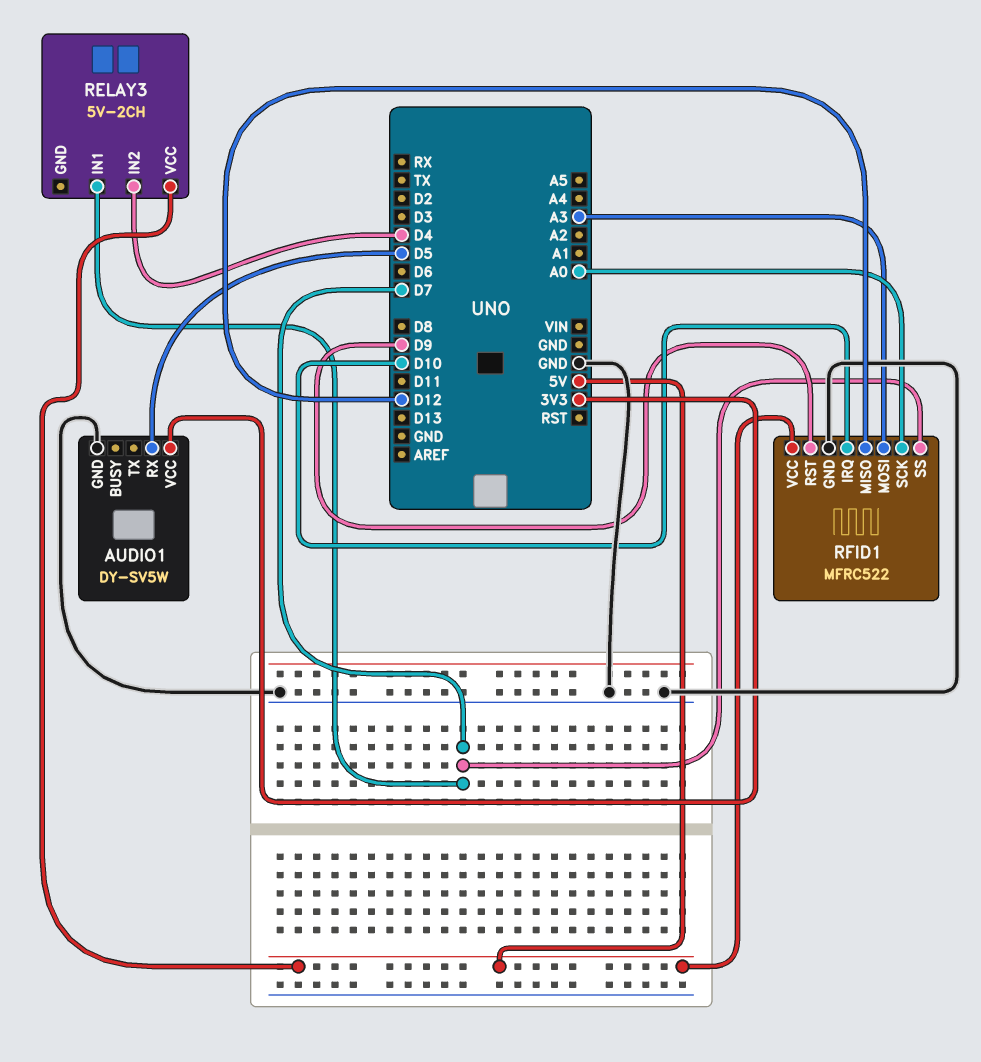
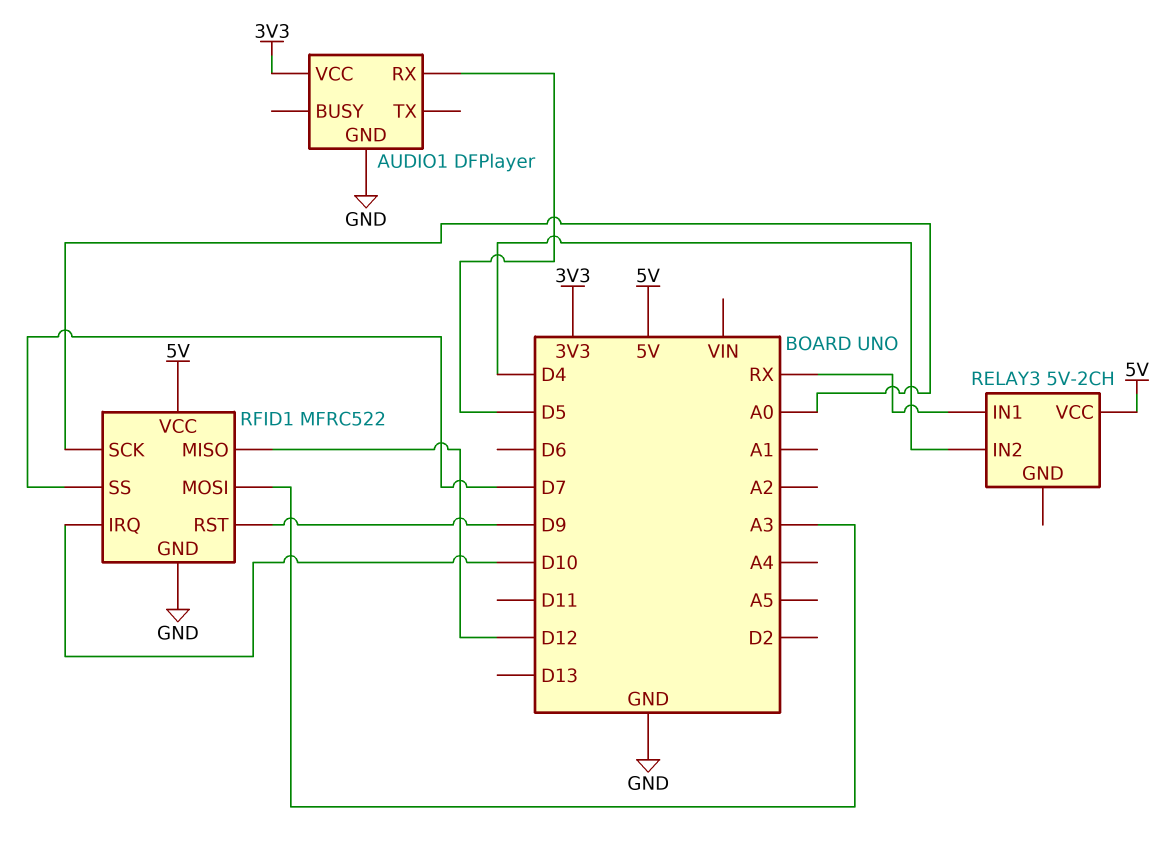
AUDIO1: DY-SV5W -> DFPlayer
RELAY3 pin IN1: D7 -> RX

